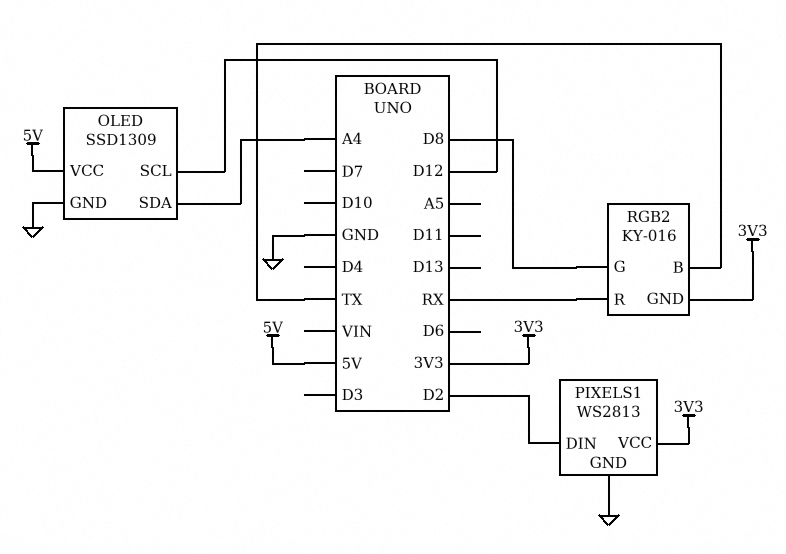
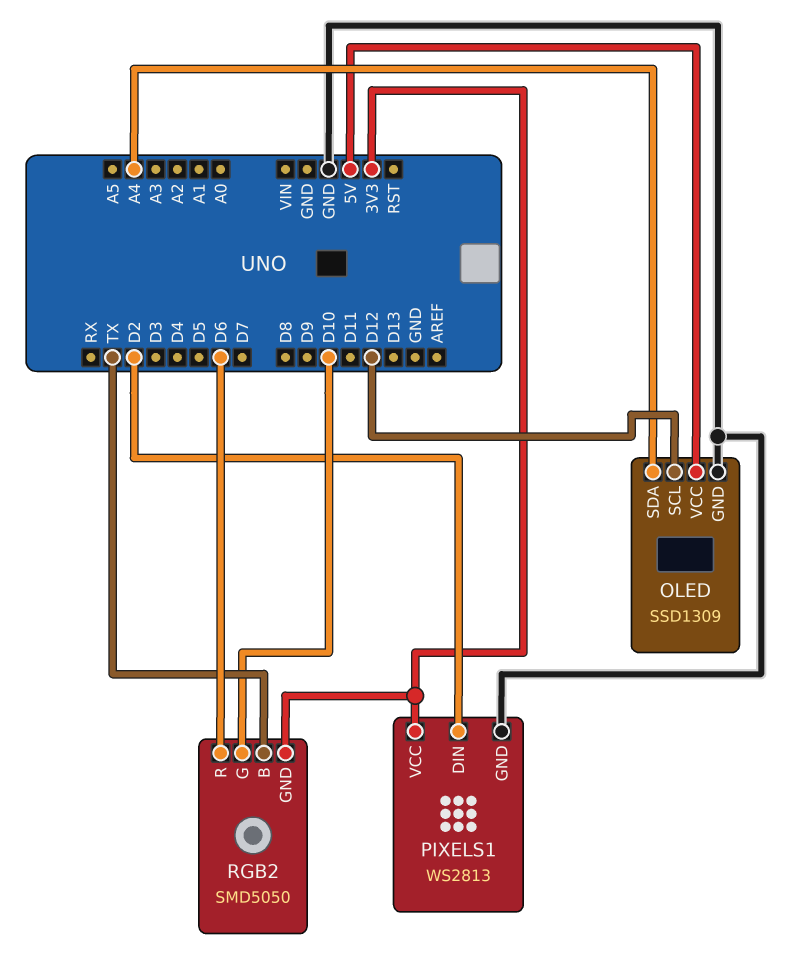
RGB2: KY-016 -> SMD5050
RGB2 pin G: D8 -> D10
RGB2 pin R: RX -> D6

